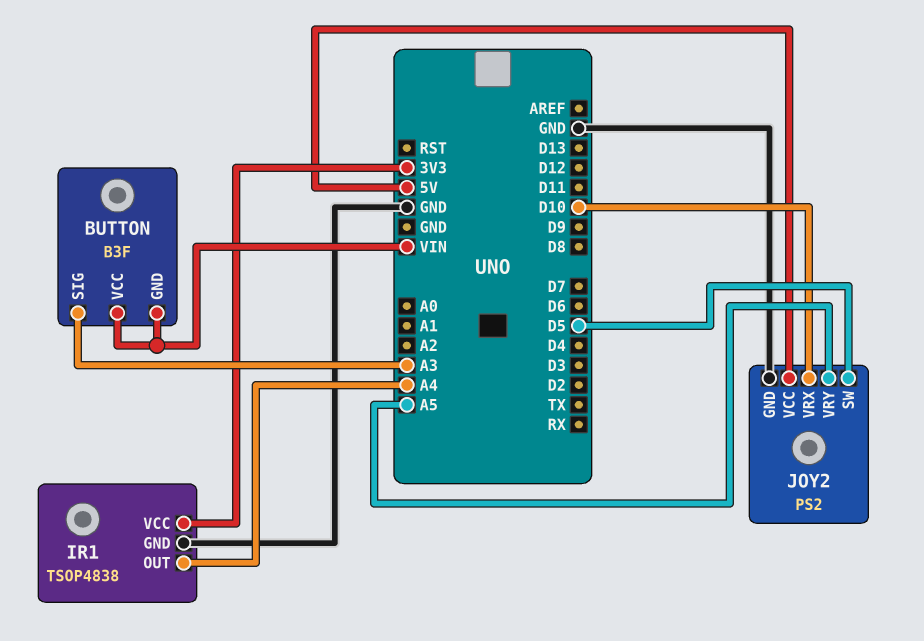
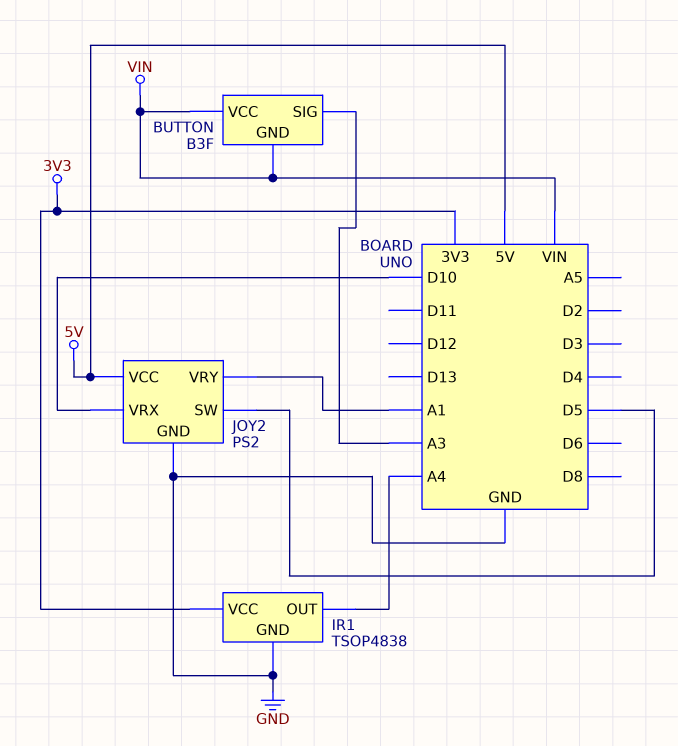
JOY2 pin VRY: A5 -> A1

